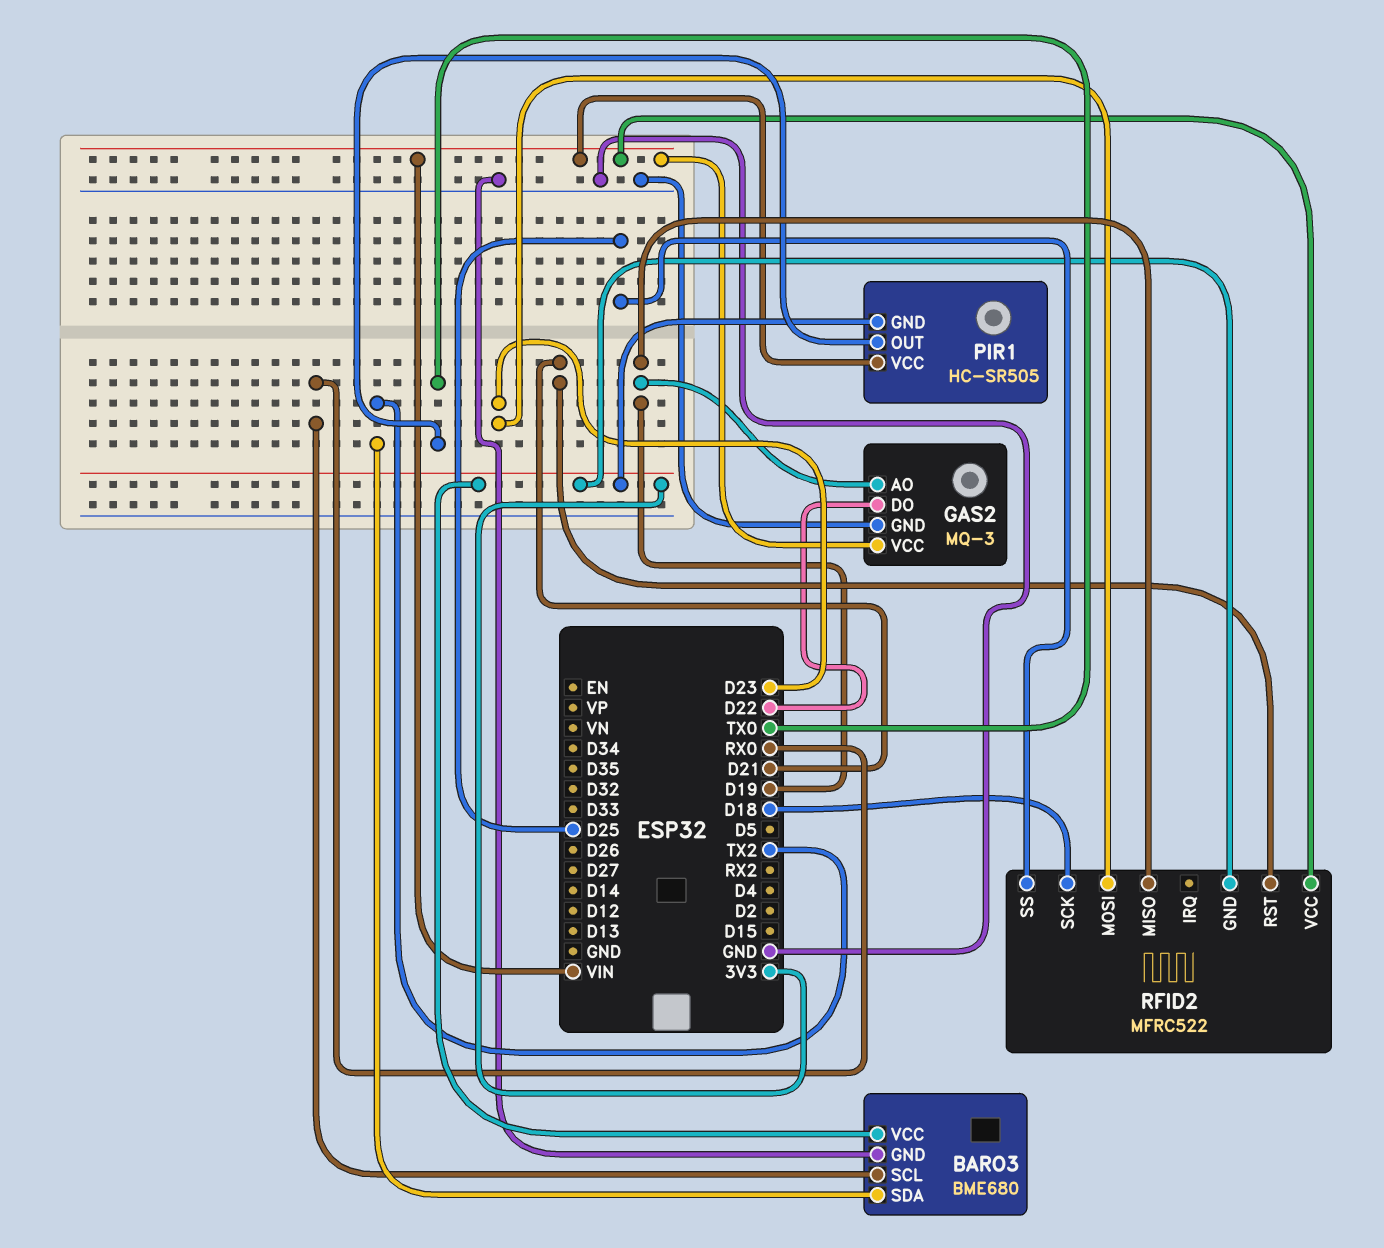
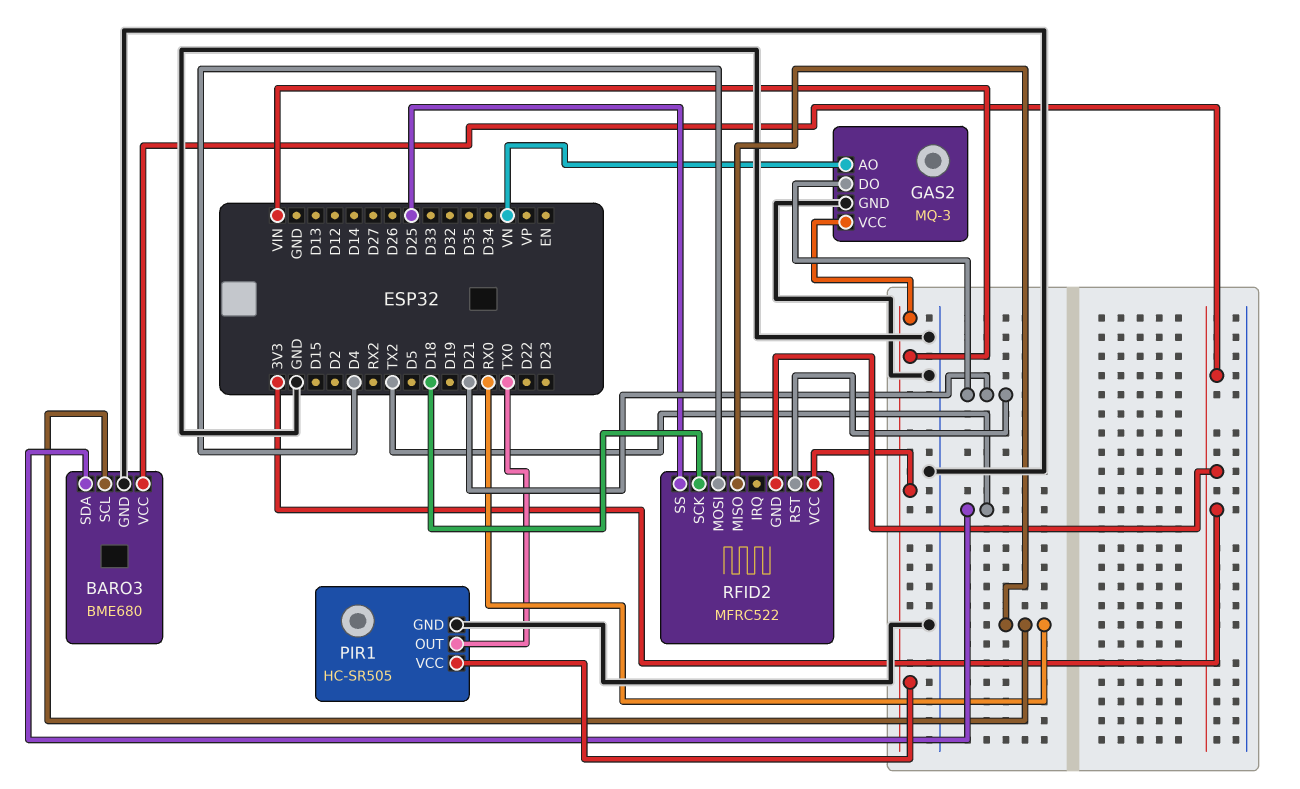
GAS2 pin AO: D19 -> VN
GAS2 pin DO: D22 -> D21
PIR1 pin GND: 3V3 -> GND
RFID2 pin MISO: D19 -> RX0
RFID2 pin MOSI: D23 -> D4

